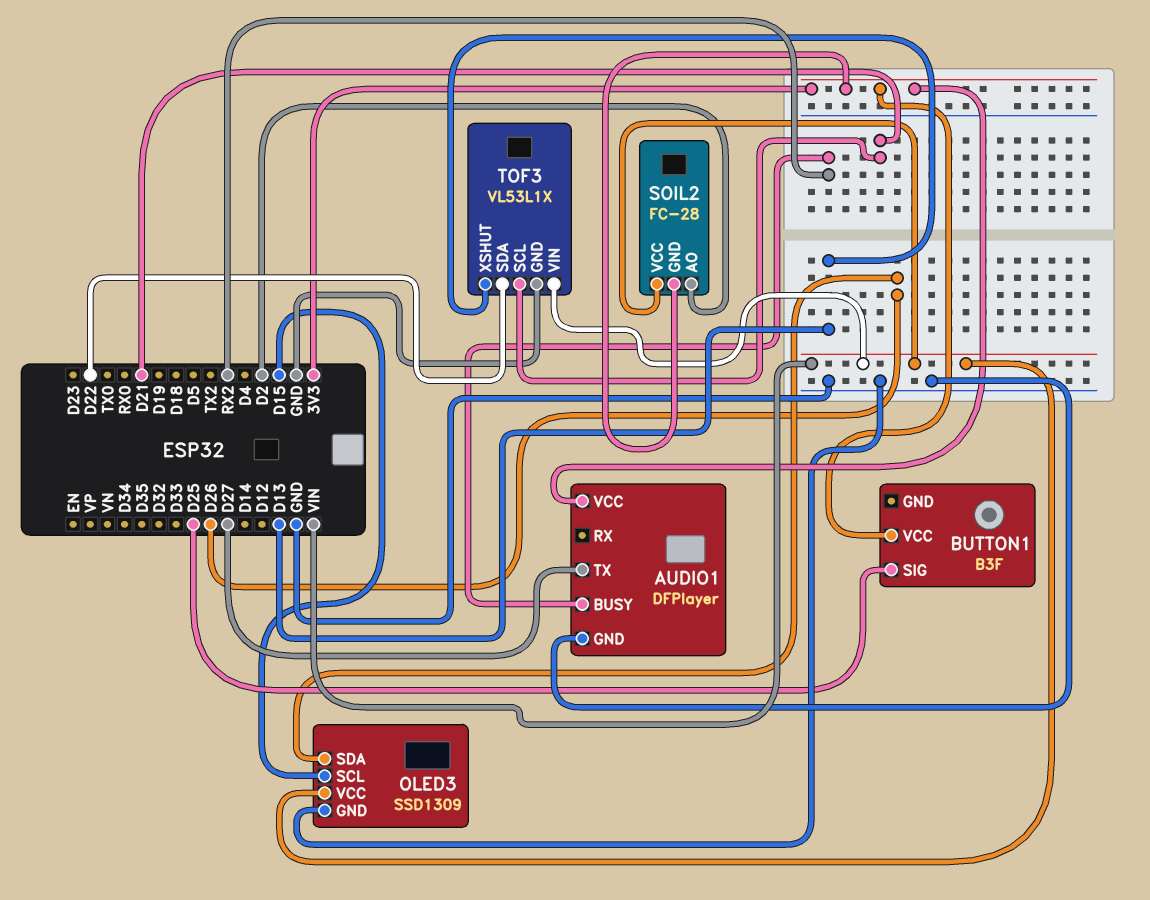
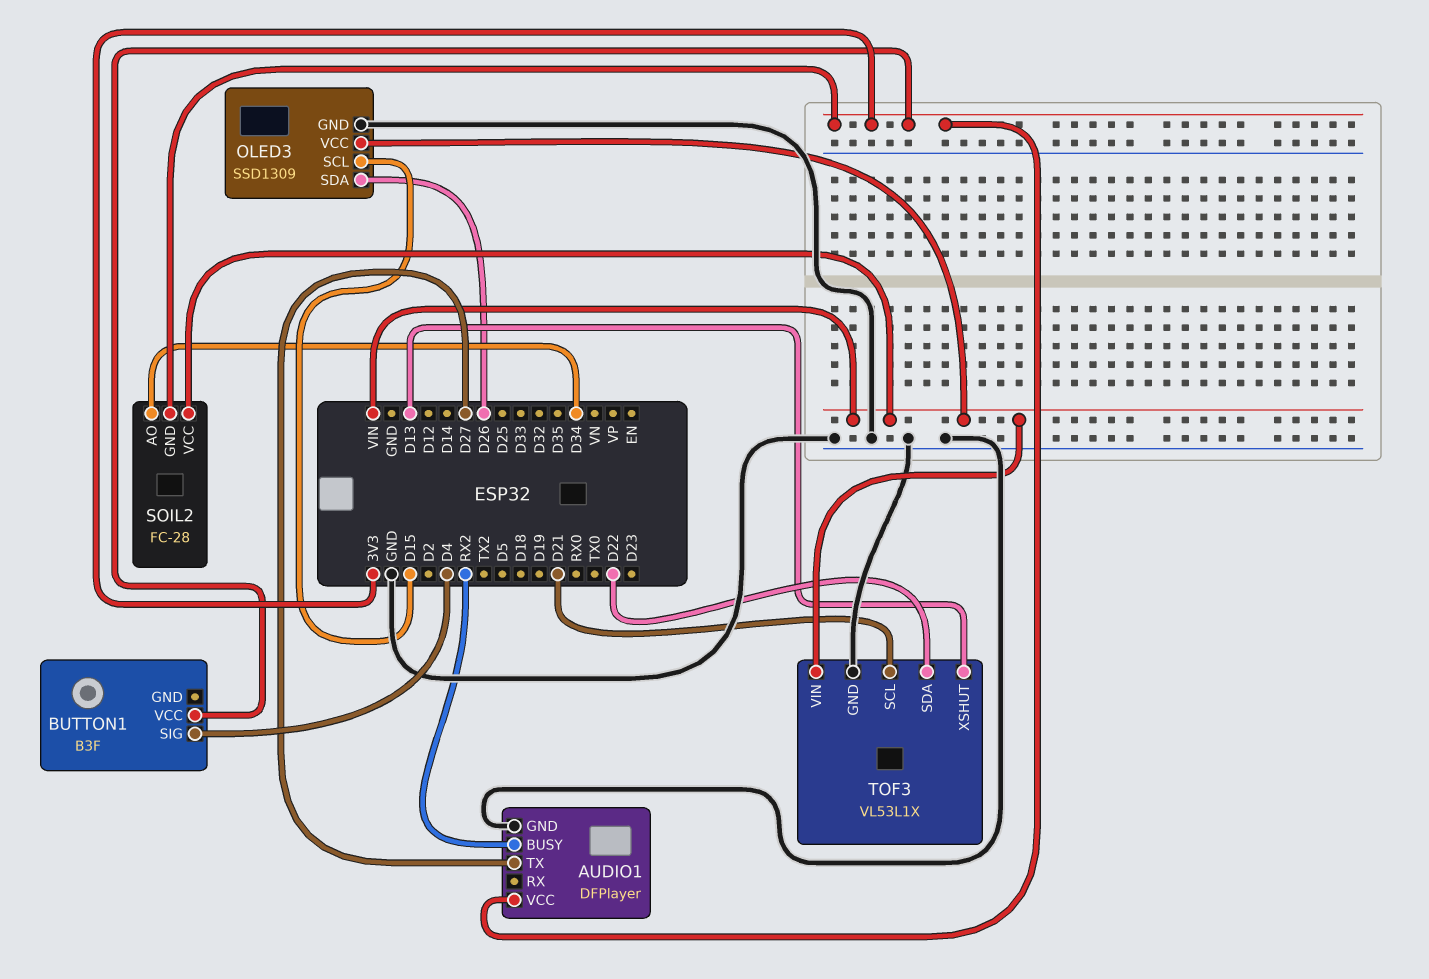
BUTTON1 pin SIG: D25 -> D4
SOIL2 pin AO: D2 -> D34

